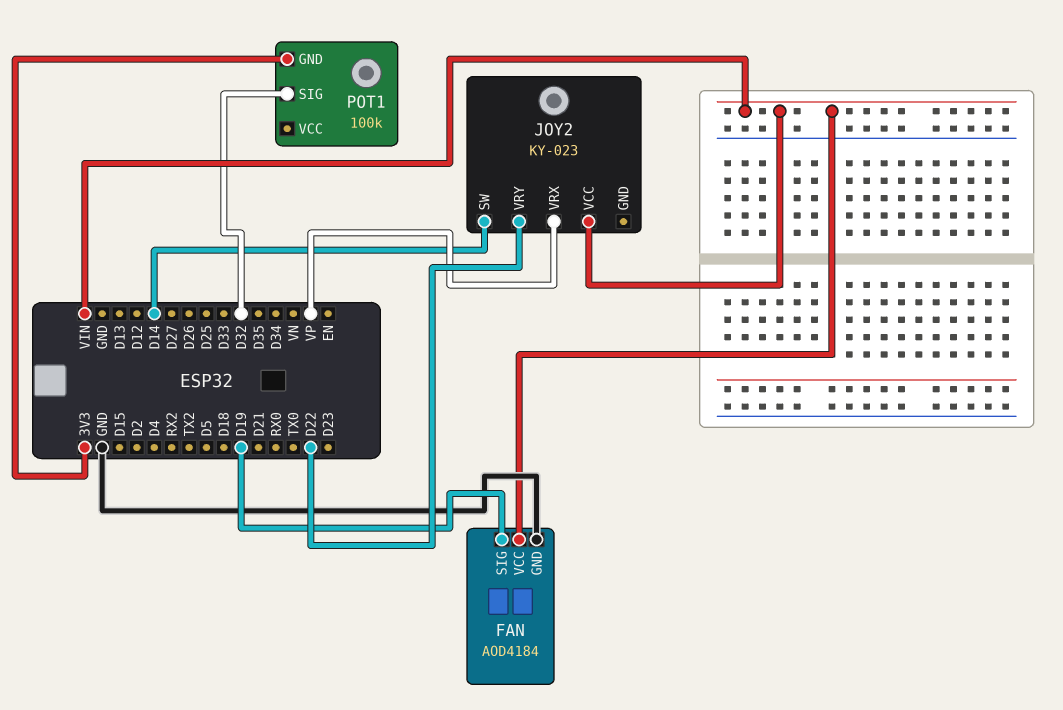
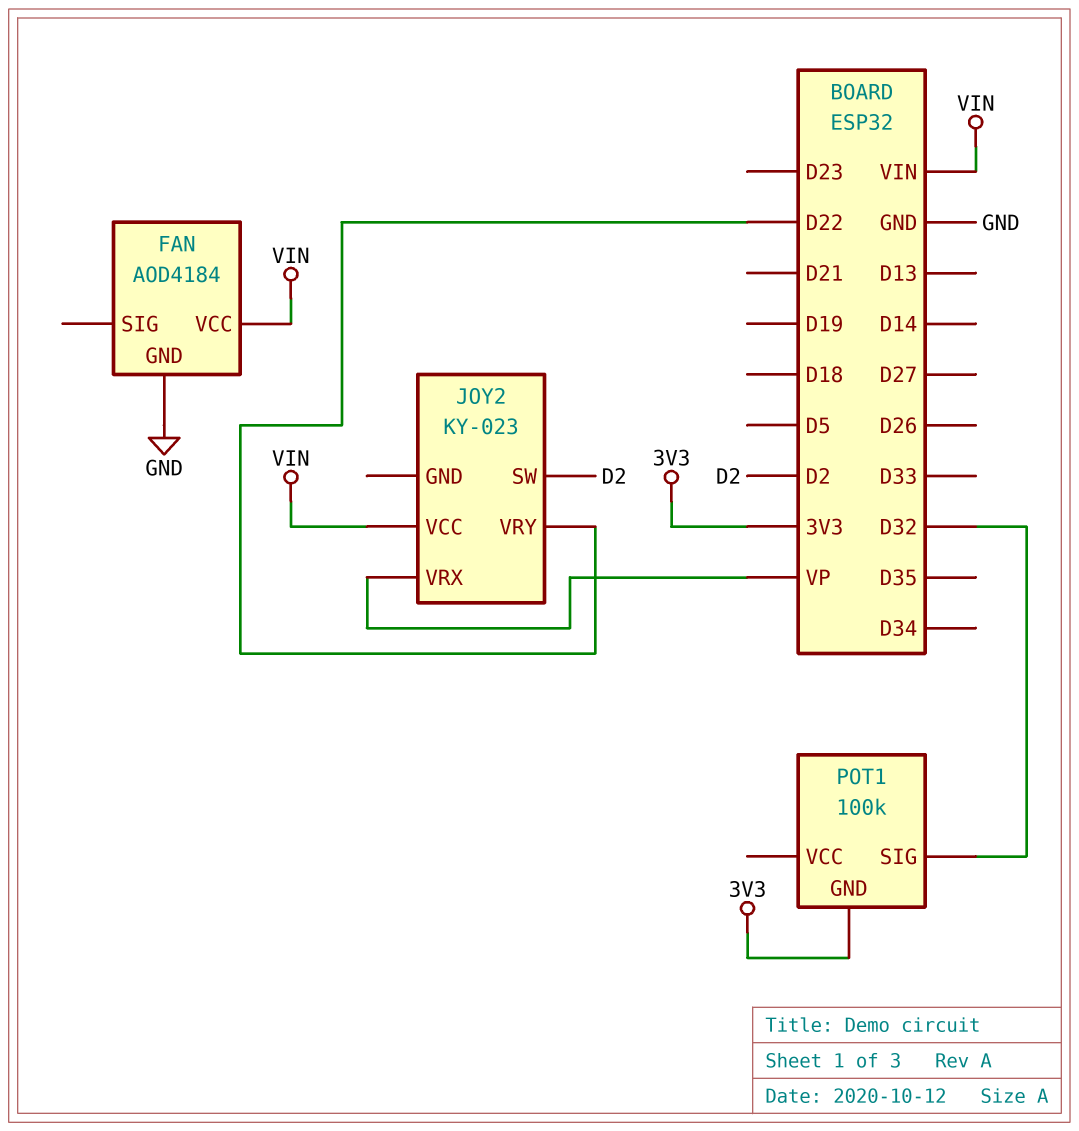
FAN pin SIG: D19 -> none
JOY2 pin SW: D14 -> D2

